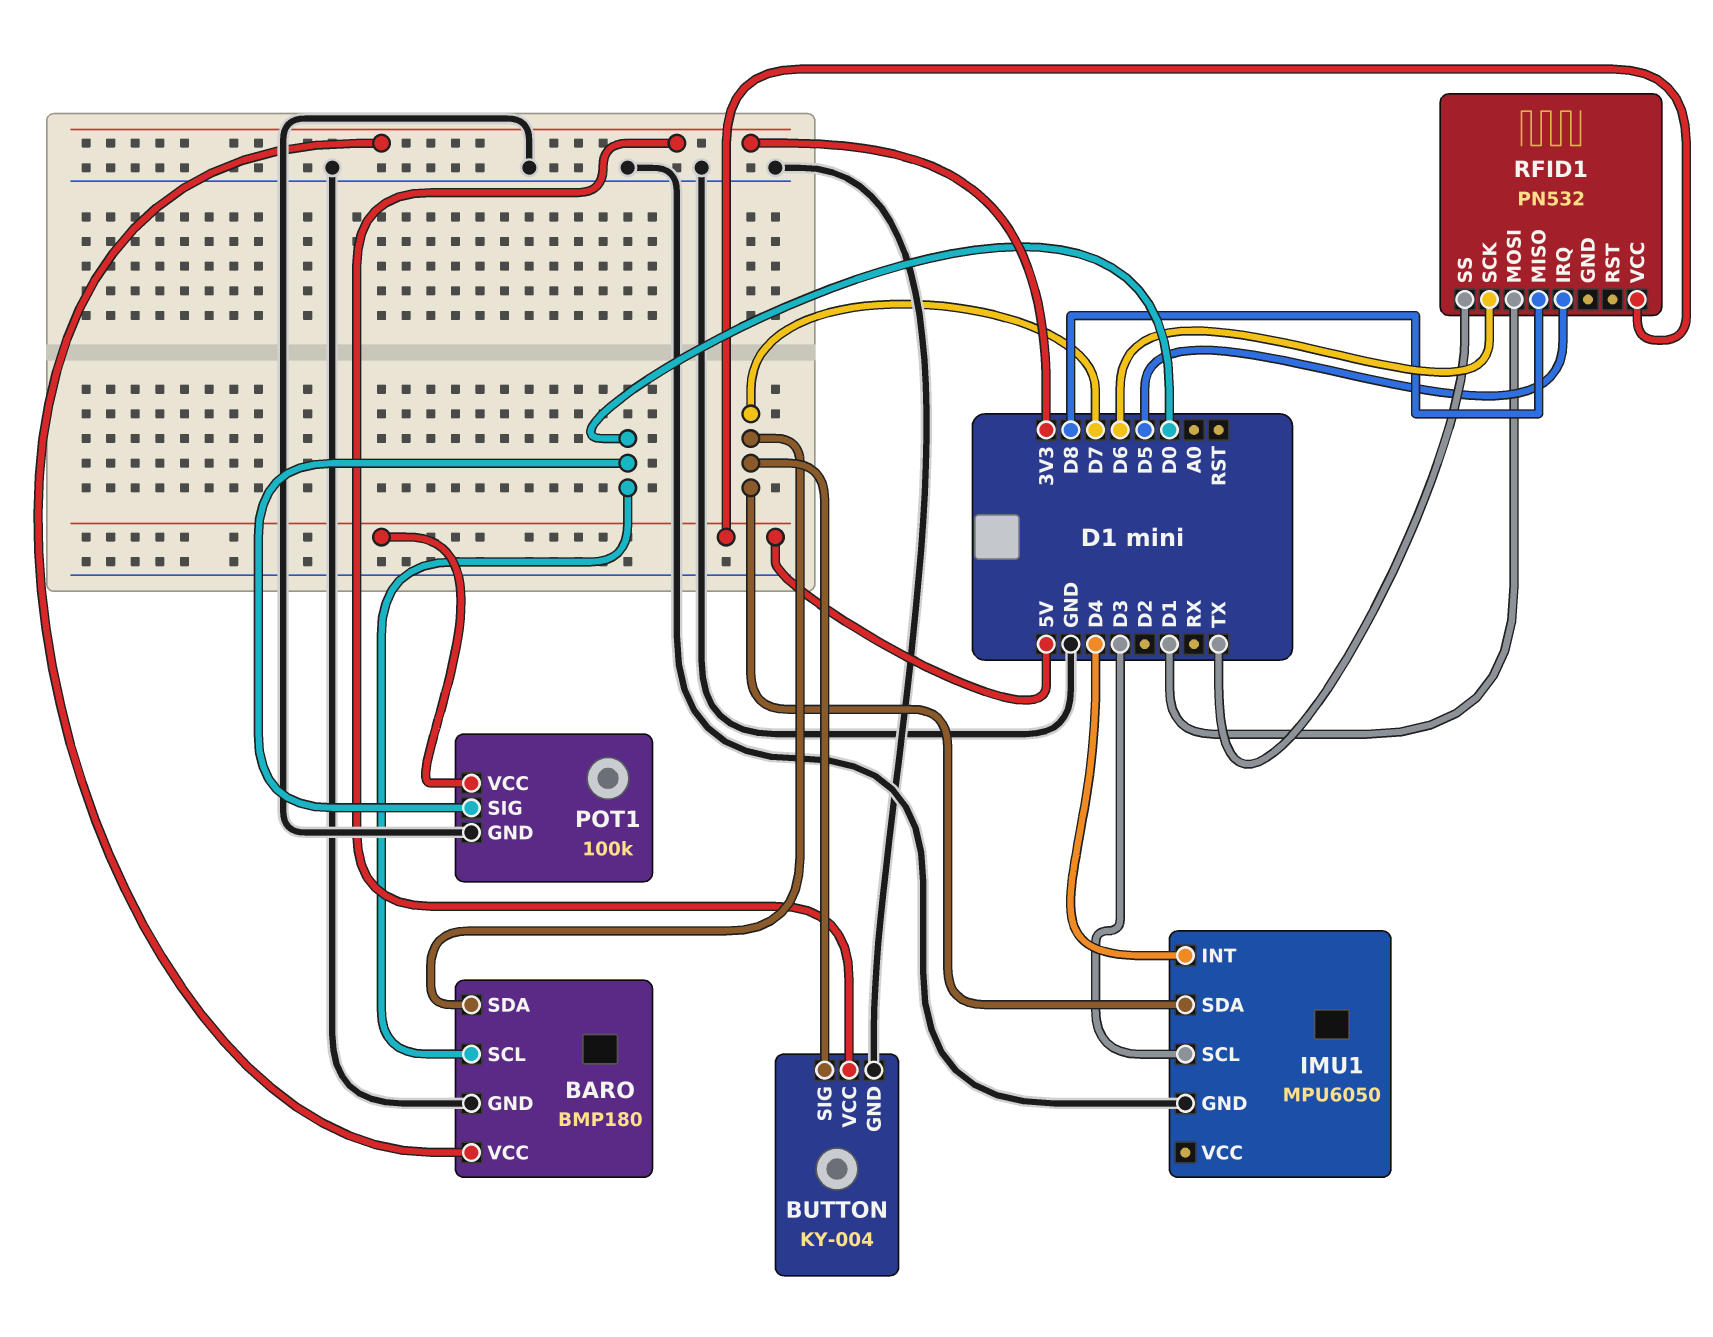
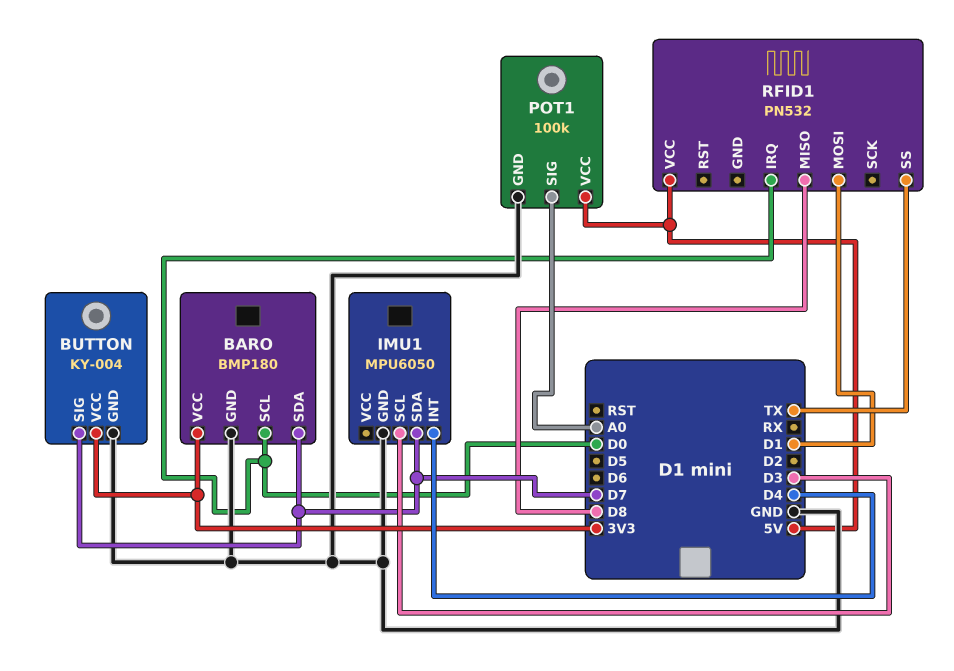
POT1 pin SIG: D0 -> A0
RFID1 pin IRQ: D5 -> D0
RFID1 pin SCK: D6 -> none

